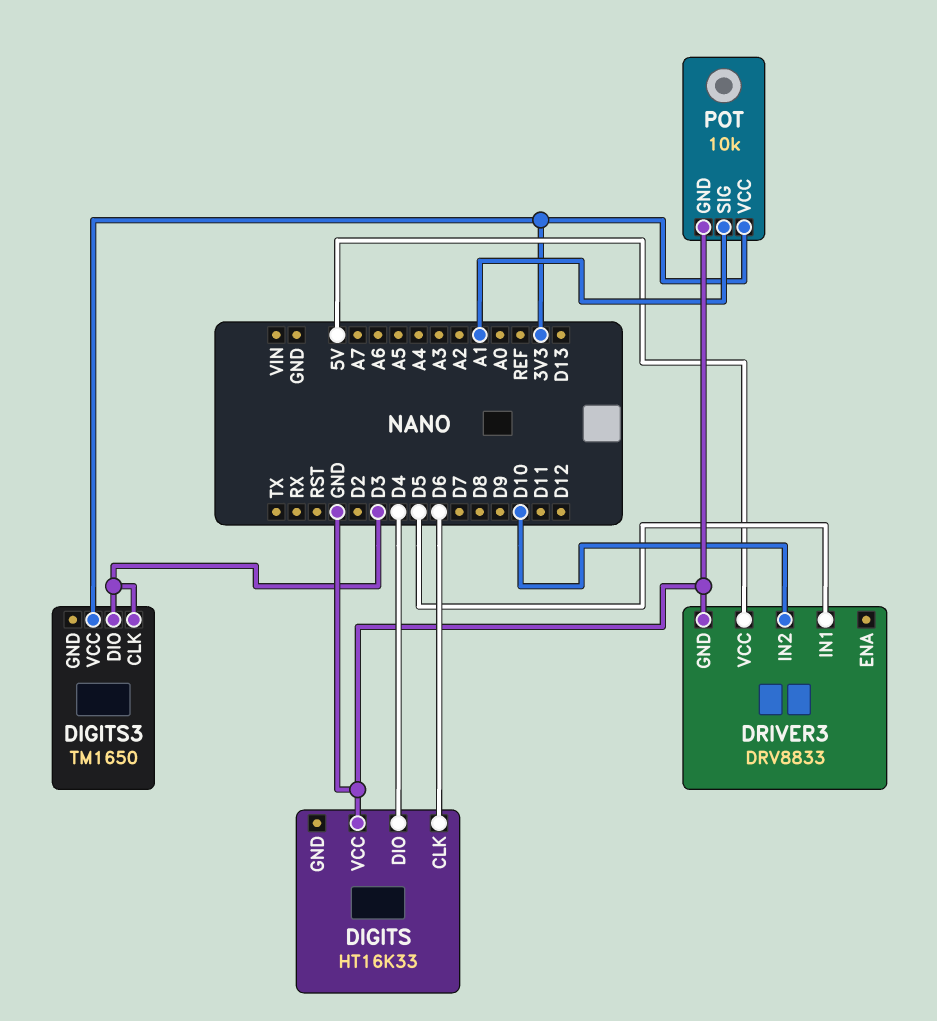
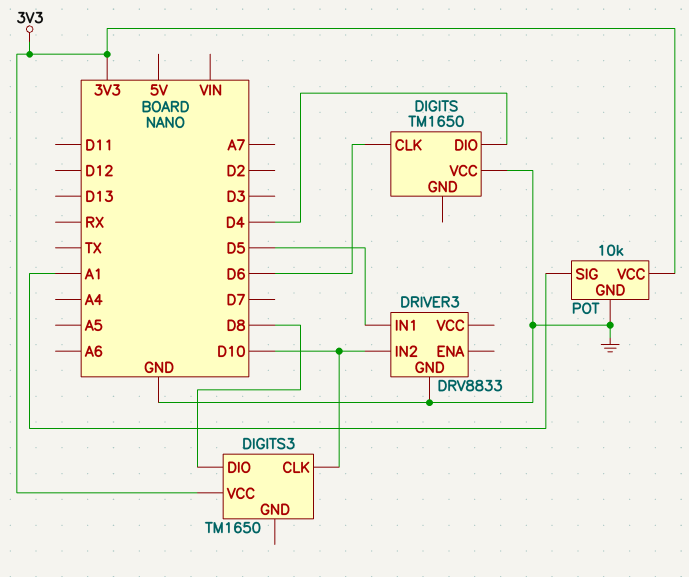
DIGITS: HT16K33 -> TM1650
DIGITS3 pin CLK: D3 -> D10
DIGITS3 pin DIO: D3 -> D8
DRIVER3 pin VCC: 5V -> none

